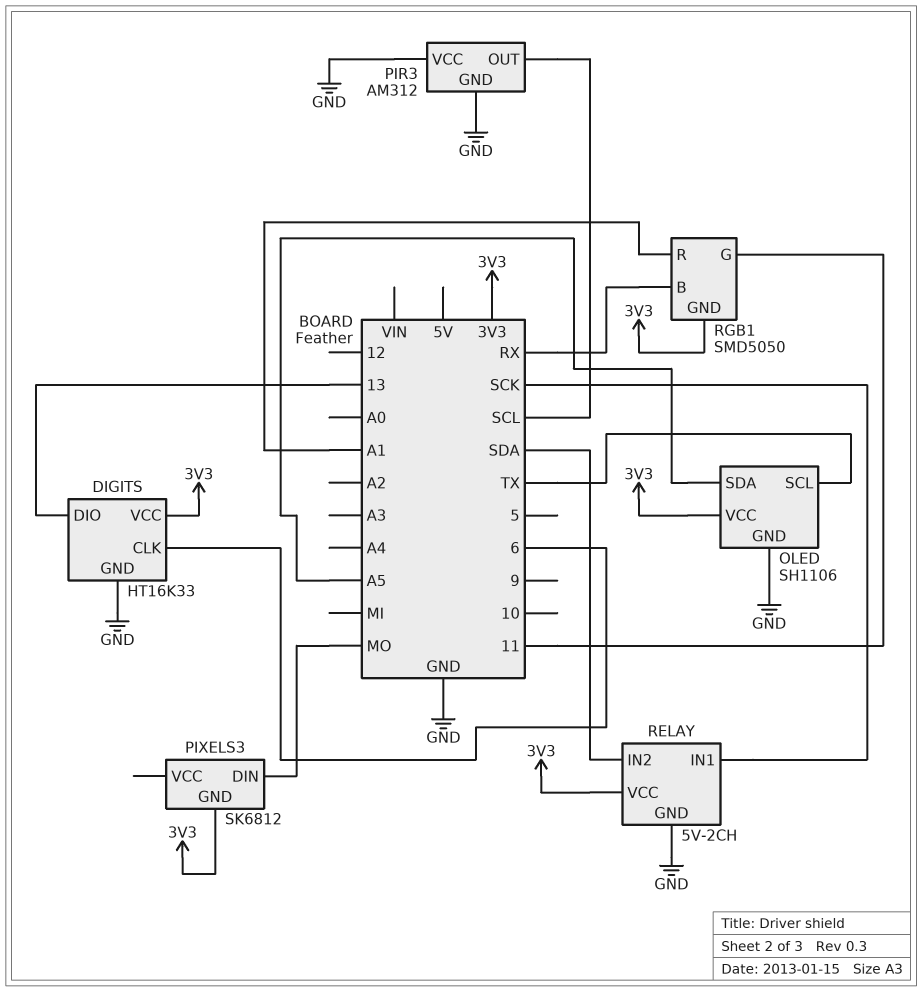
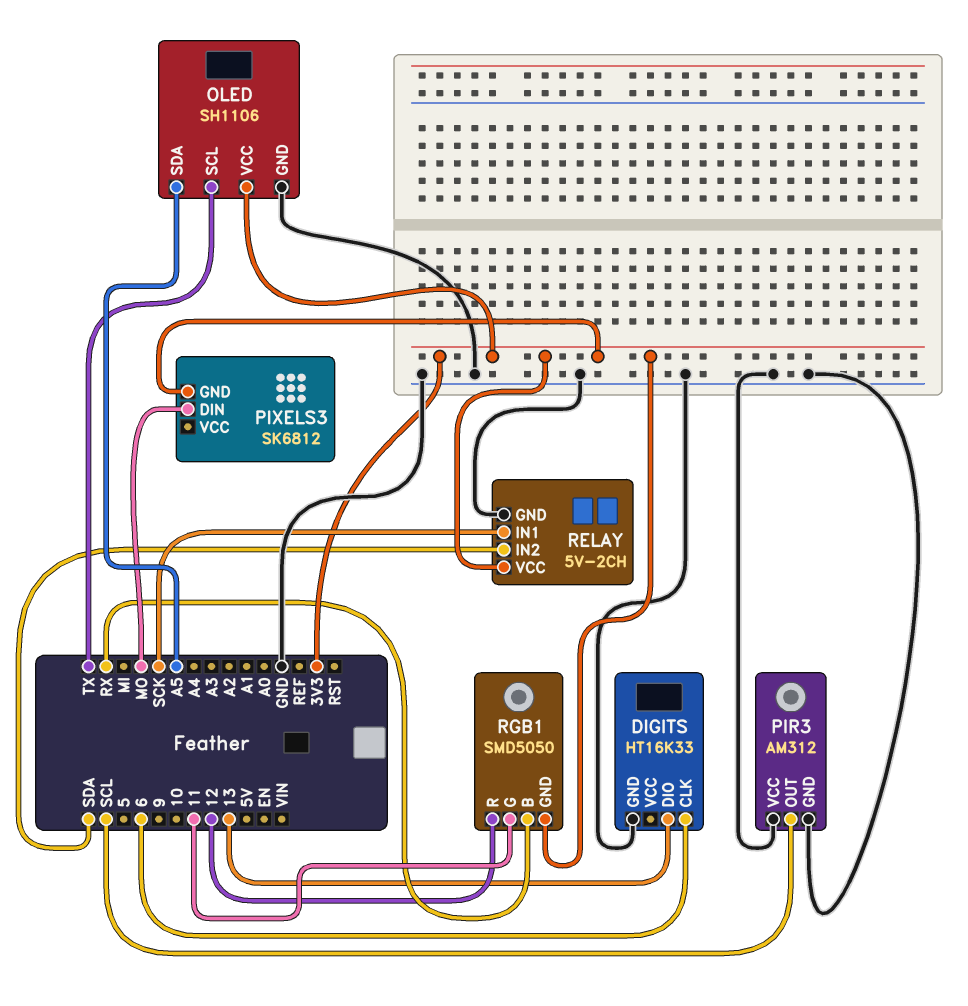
DIGITS pin VCC: 3V3 -> none
RGB1 pin R: A1 -> 12

